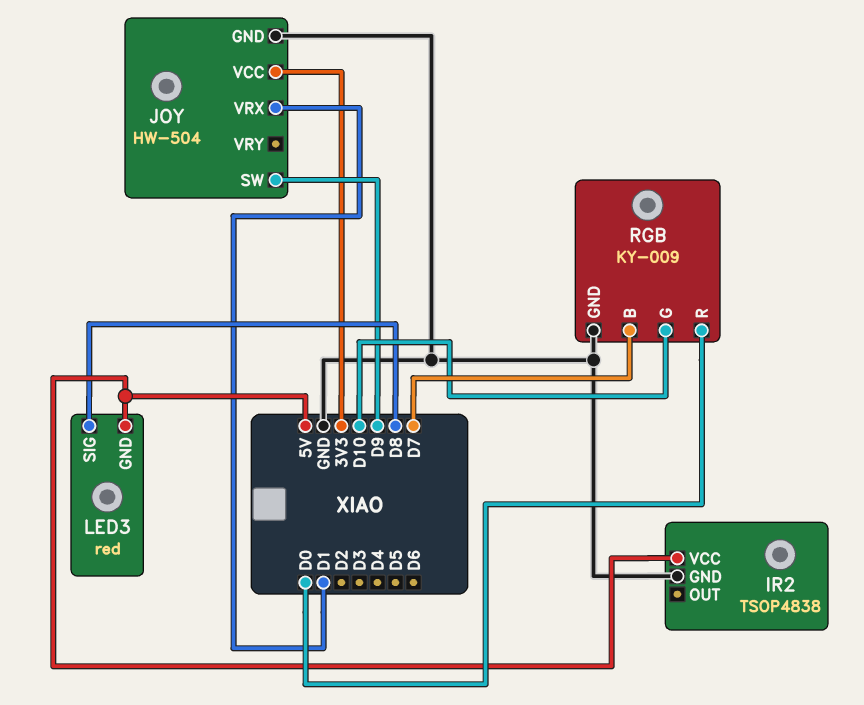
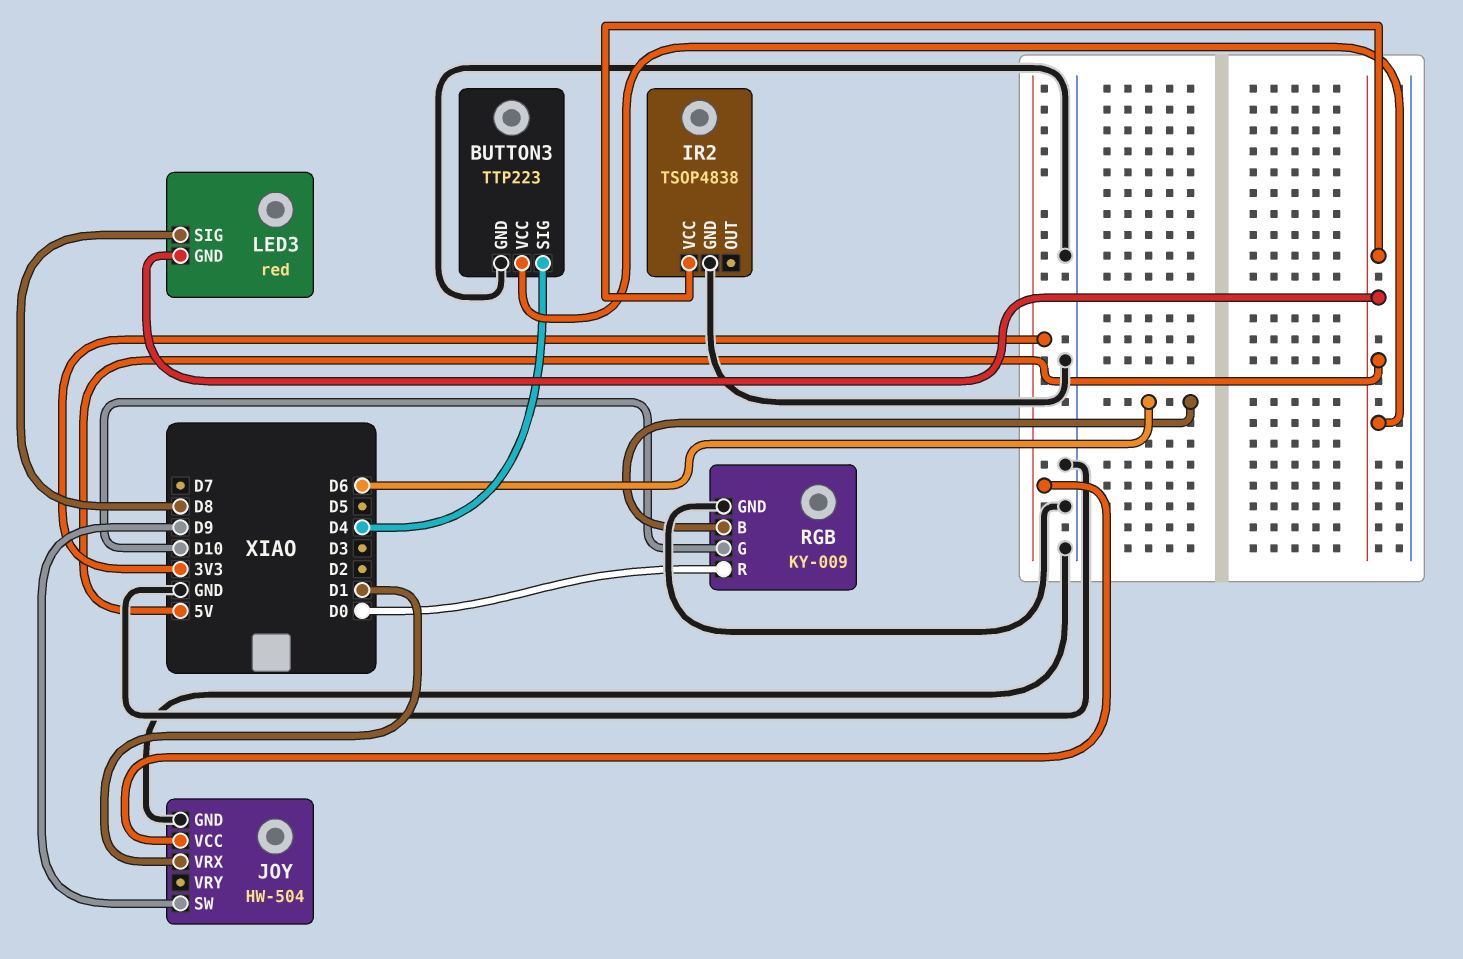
BUTTON3: none -> TTP223
BUTTON3 pin GND: none -> GND
BUTTON3 pin SIG: none -> D4
BUTTON3 pin VCC: none -> 5V
RGB pin B: D7 -> D6

